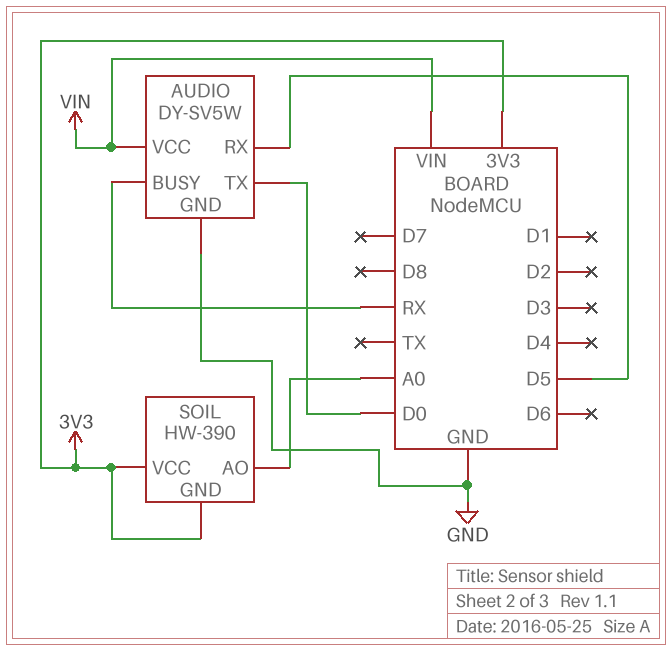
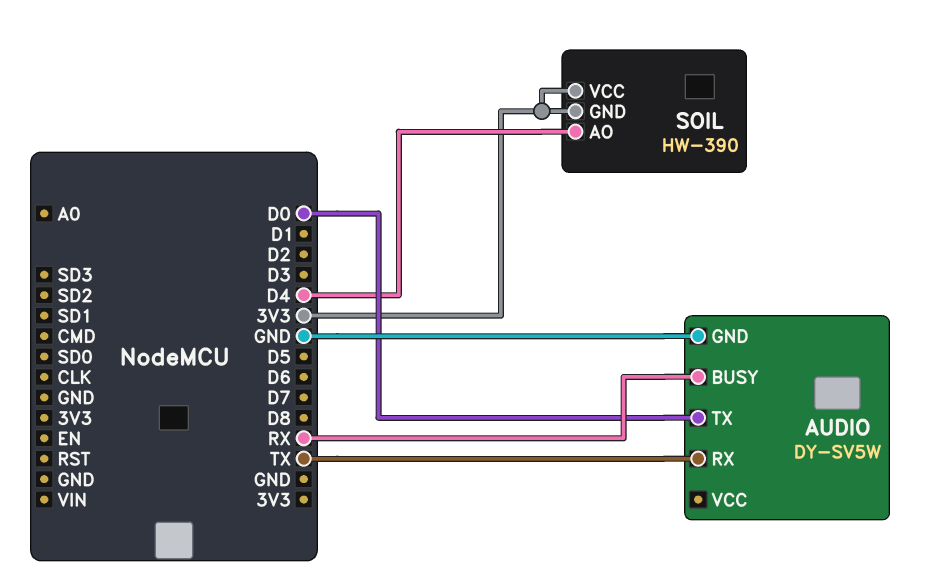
AUDIO pin RX: D5 -> TX
AUDIO pin VCC: VIN -> none
SOIL pin AO: A0 -> D4

